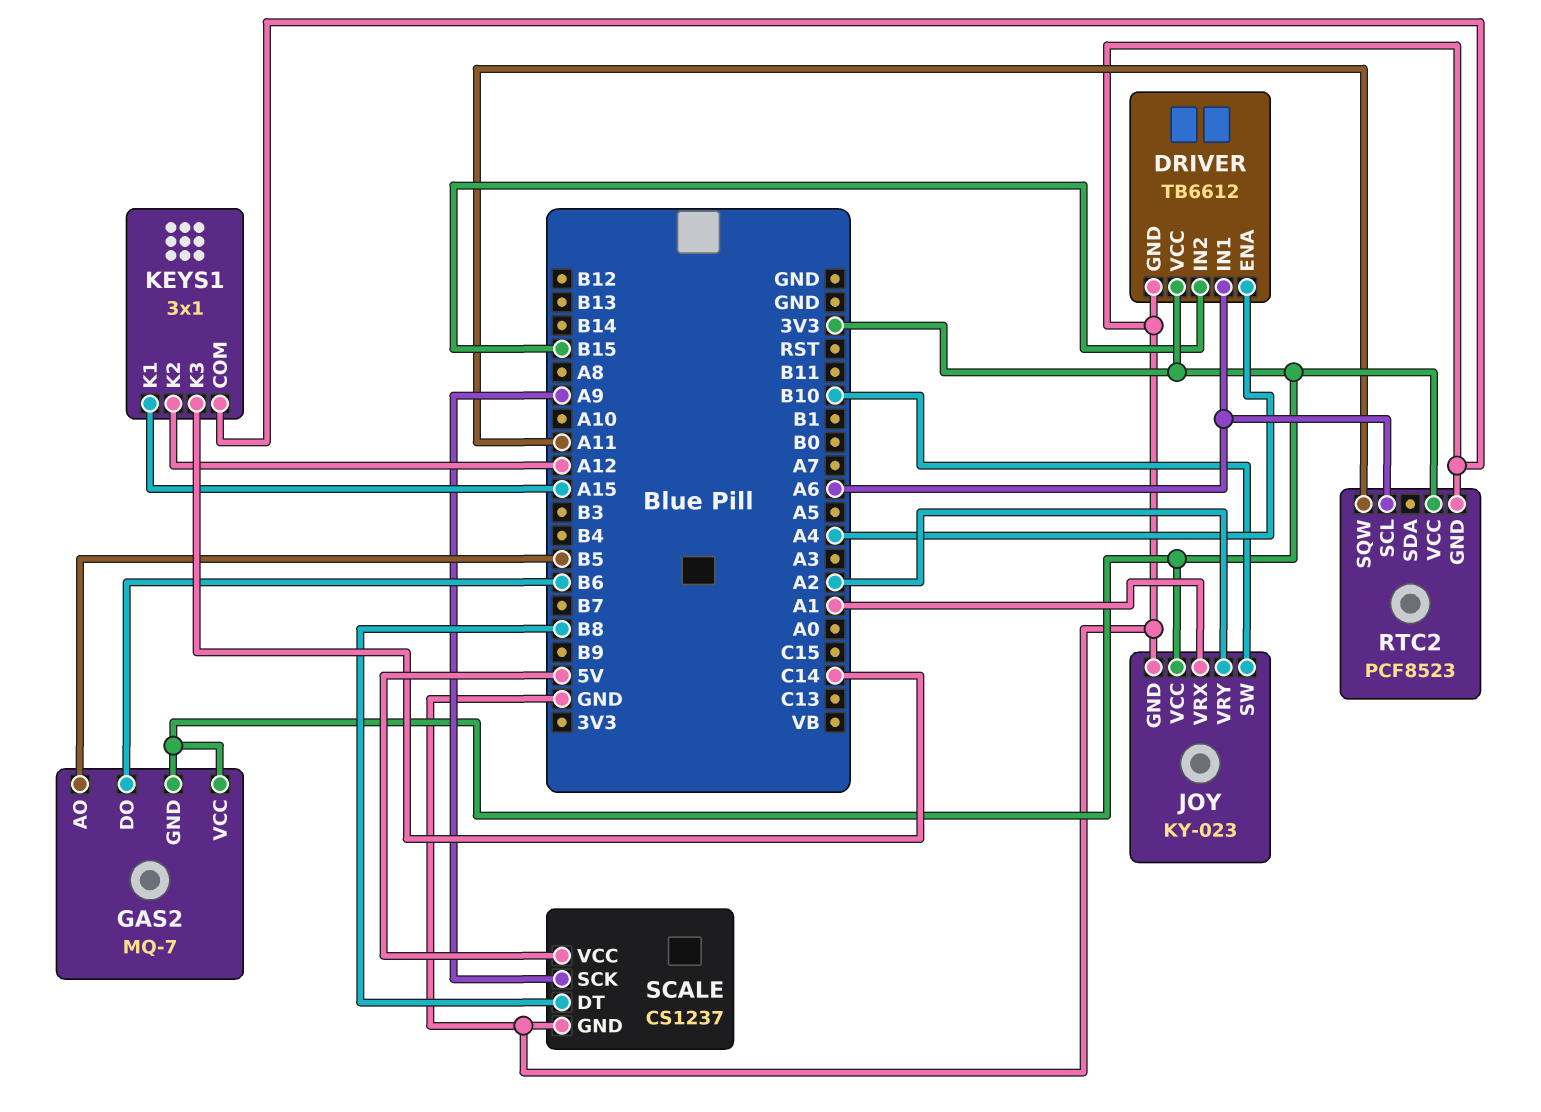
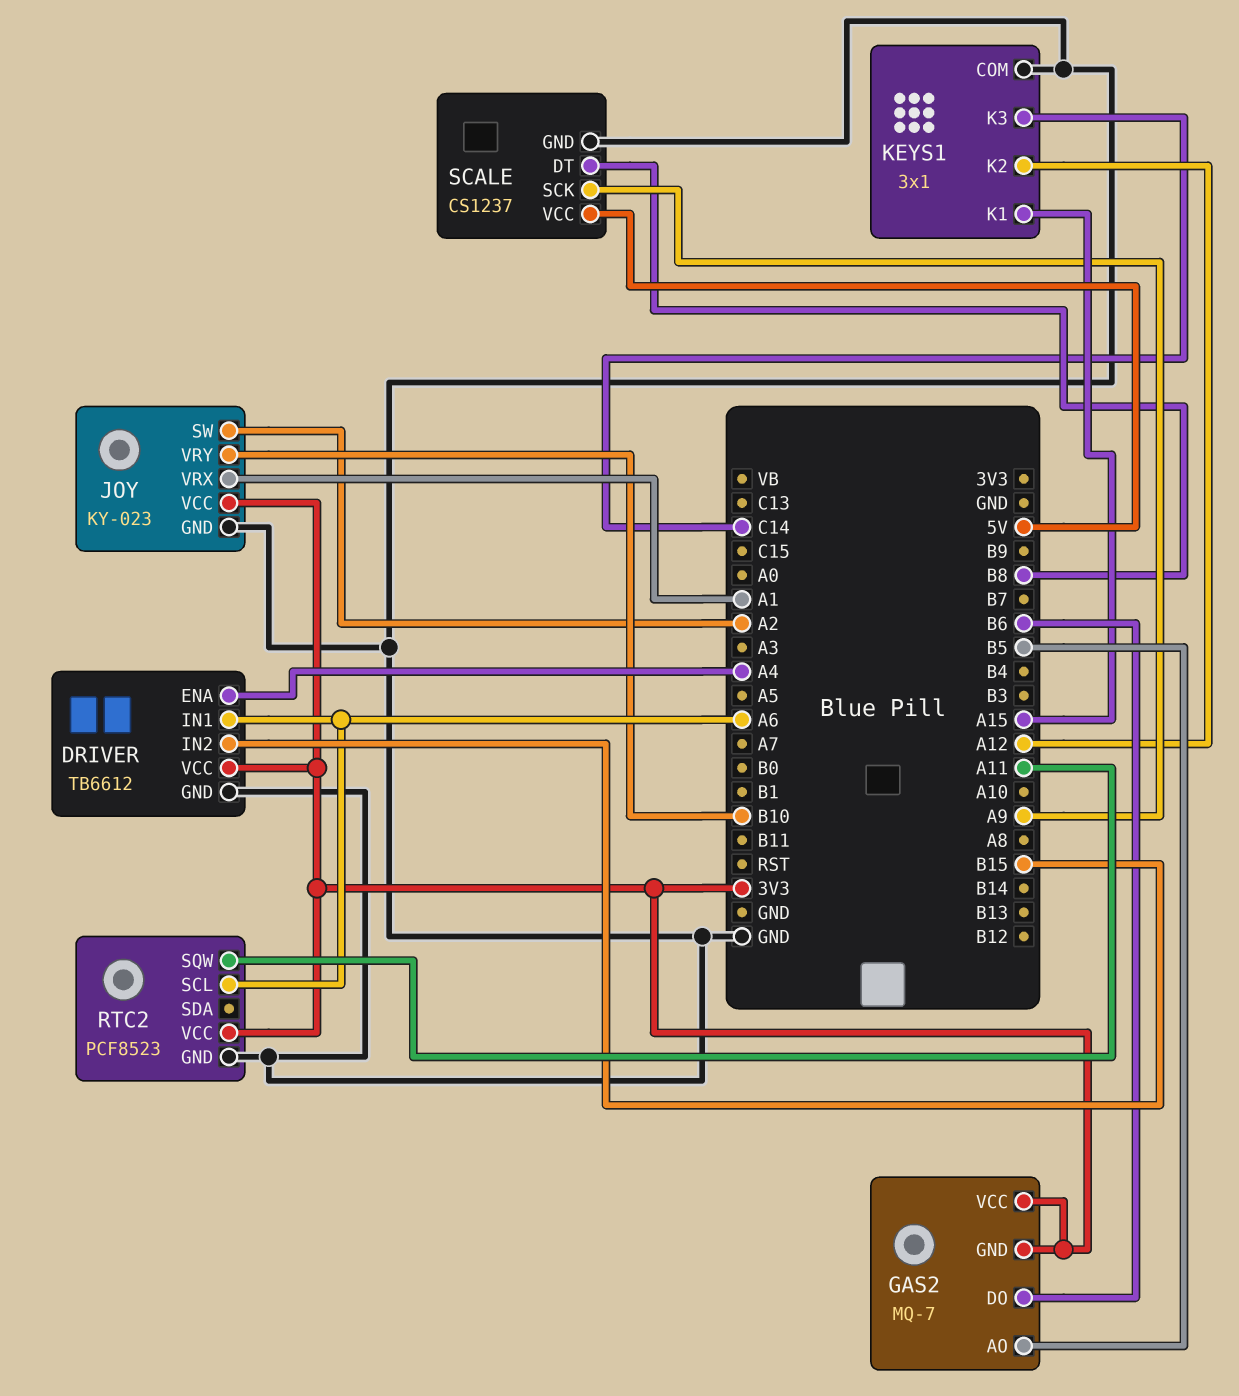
JOY pin SW: B10 -> A2
JOY pin VRY: A2 -> B10

